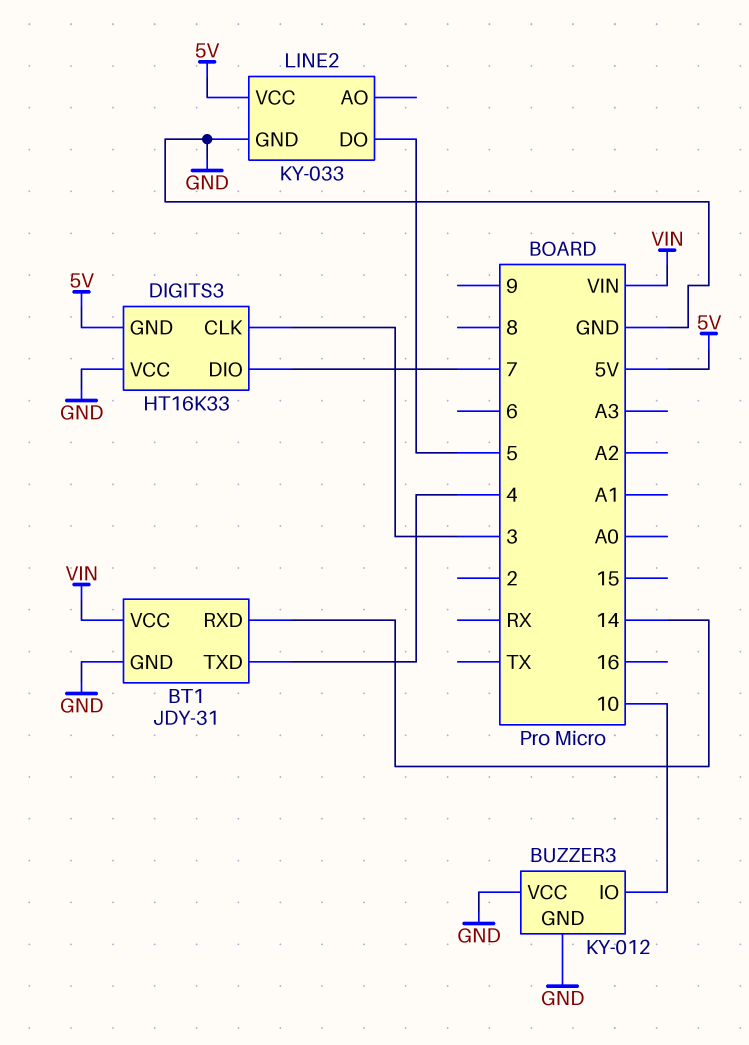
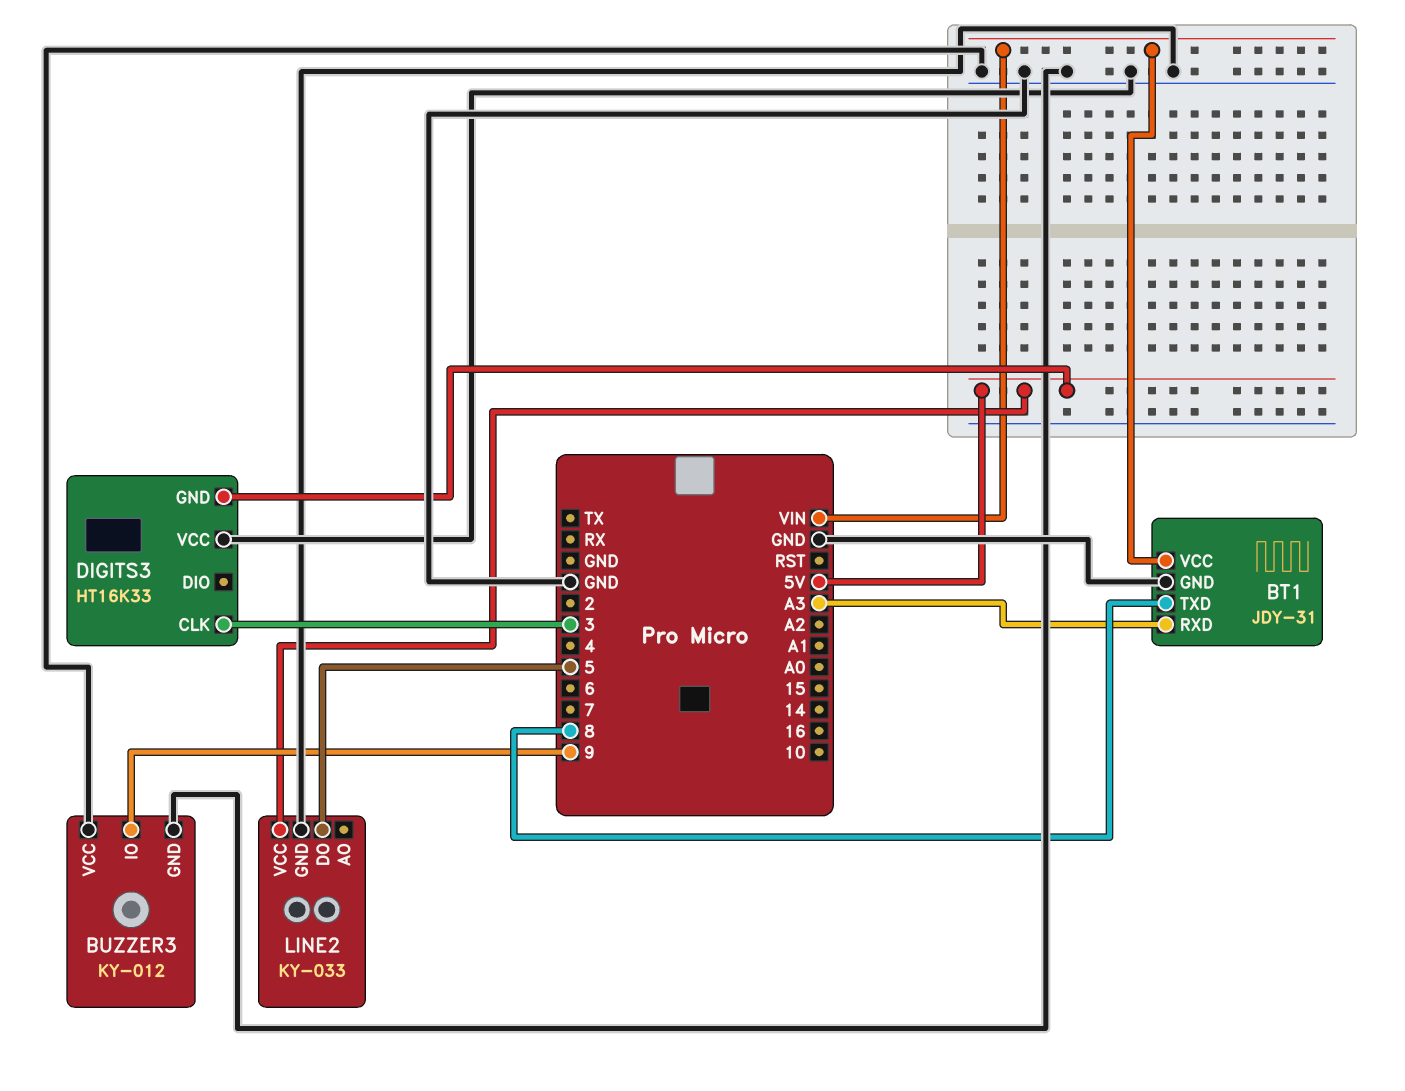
BT1 pin RXD: 14 -> A3
BT1 pin TXD: 4 -> 8
BUZZER3 pin IO: 10 -> 9
DIGITS3 pin DIO: 7 -> none

